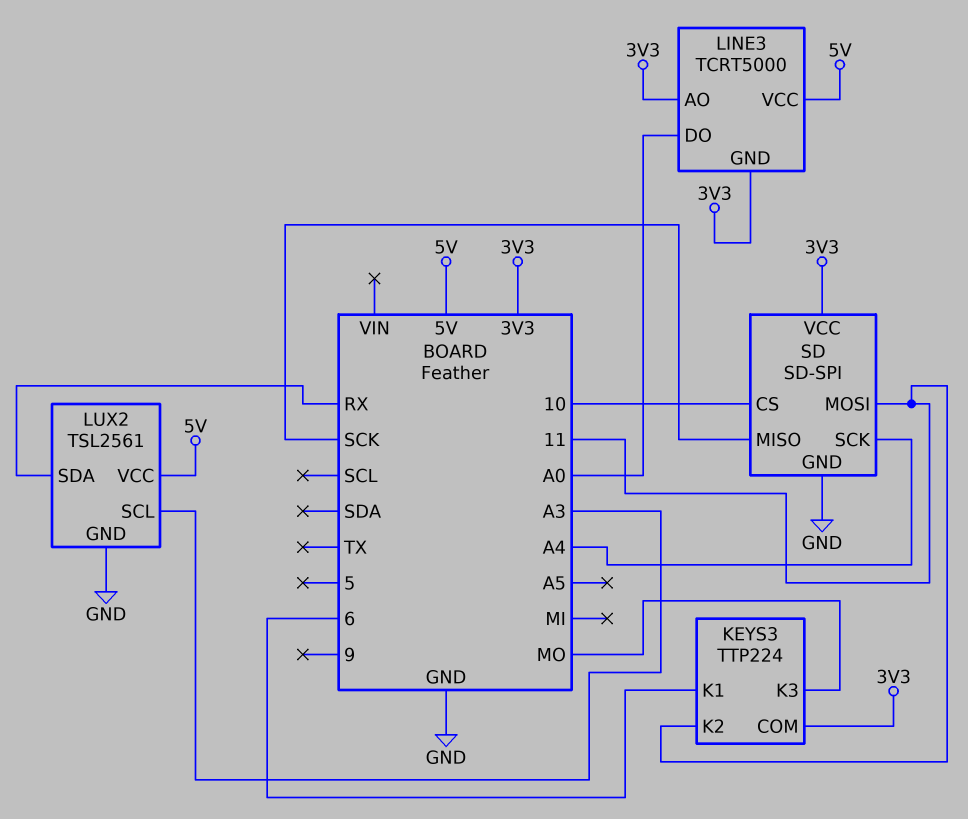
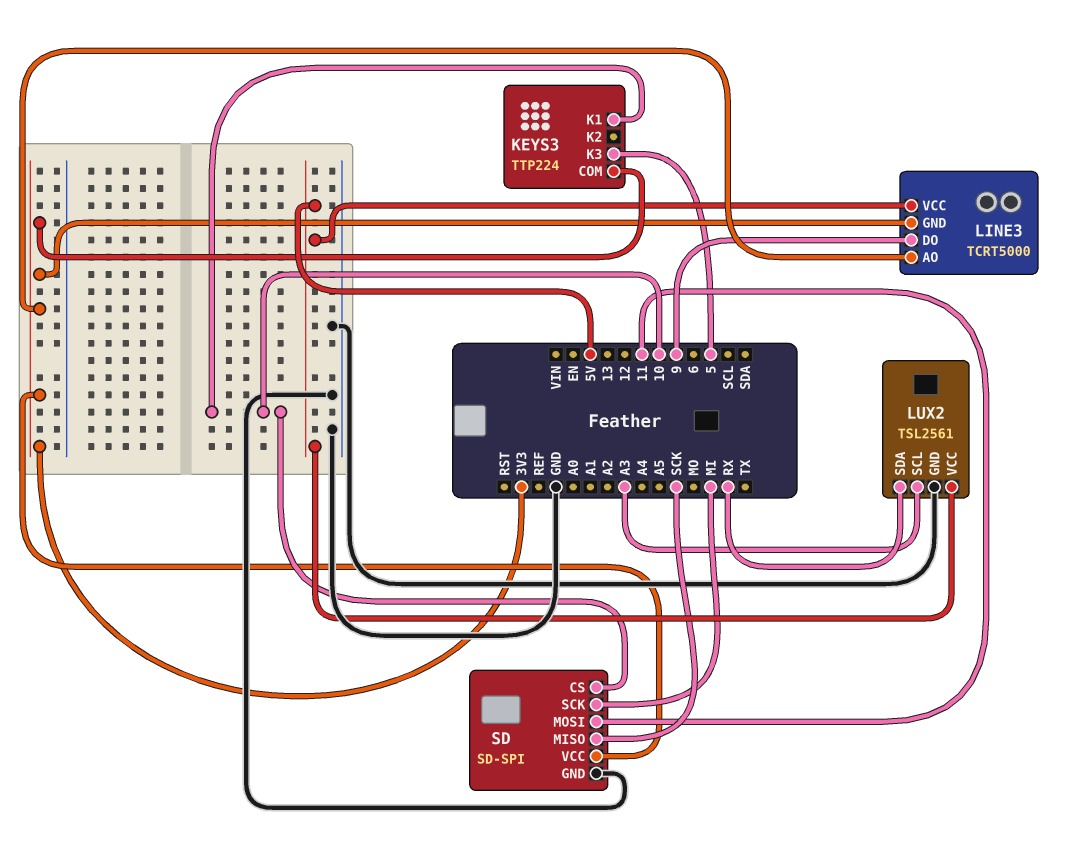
KEYS3 pin K1: 6 -> 10
KEYS3 pin K2: 11 -> none
KEYS3 pin K3: MO -> 5
LINE3 pin DO: A0 -> 9
SD pin SCK: A4 -> MI

